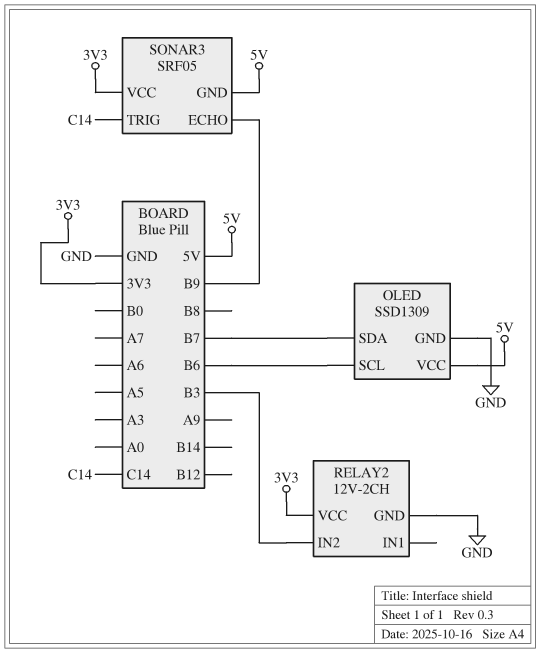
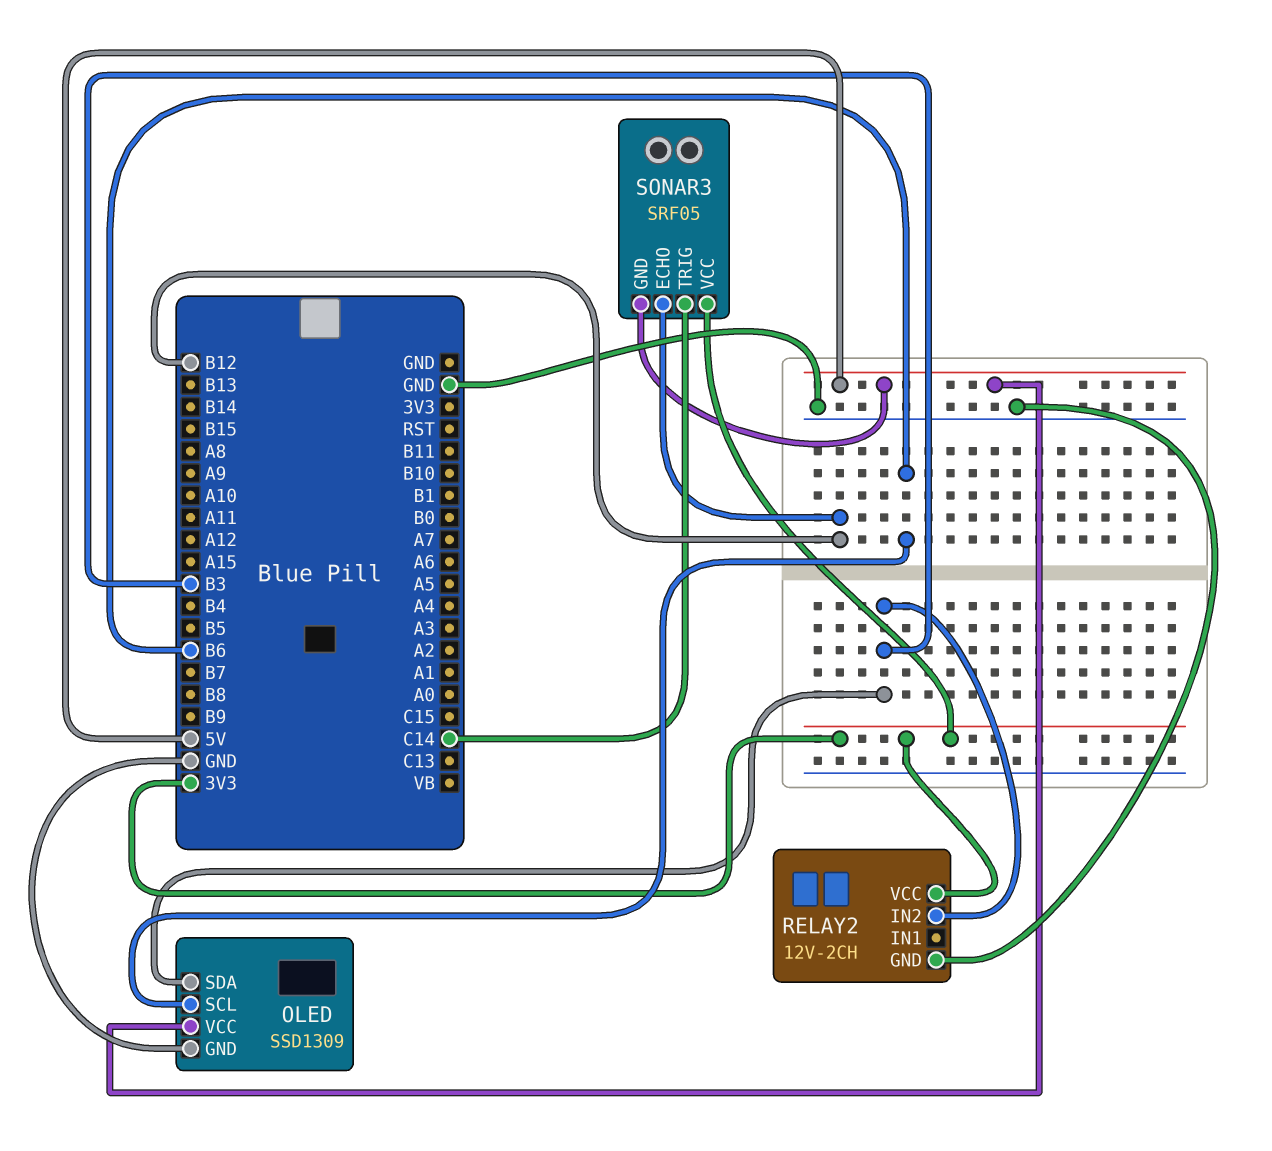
OLED pin SDA: B7 -> B3
SONAR3 pin ECHO: B9 -> B12

